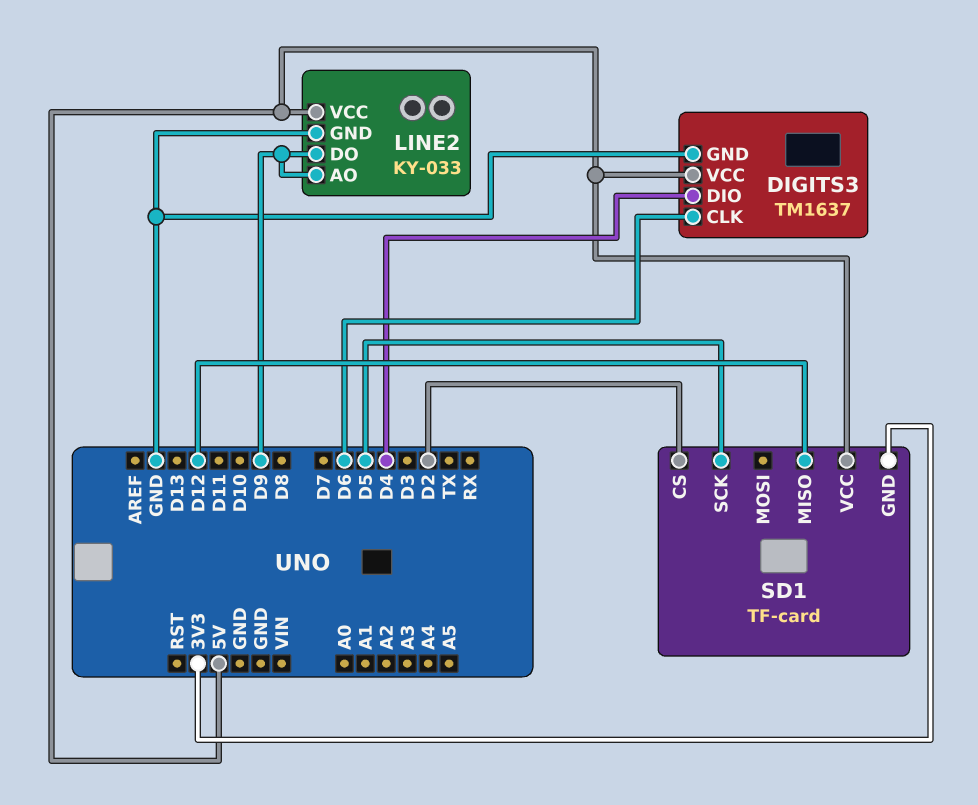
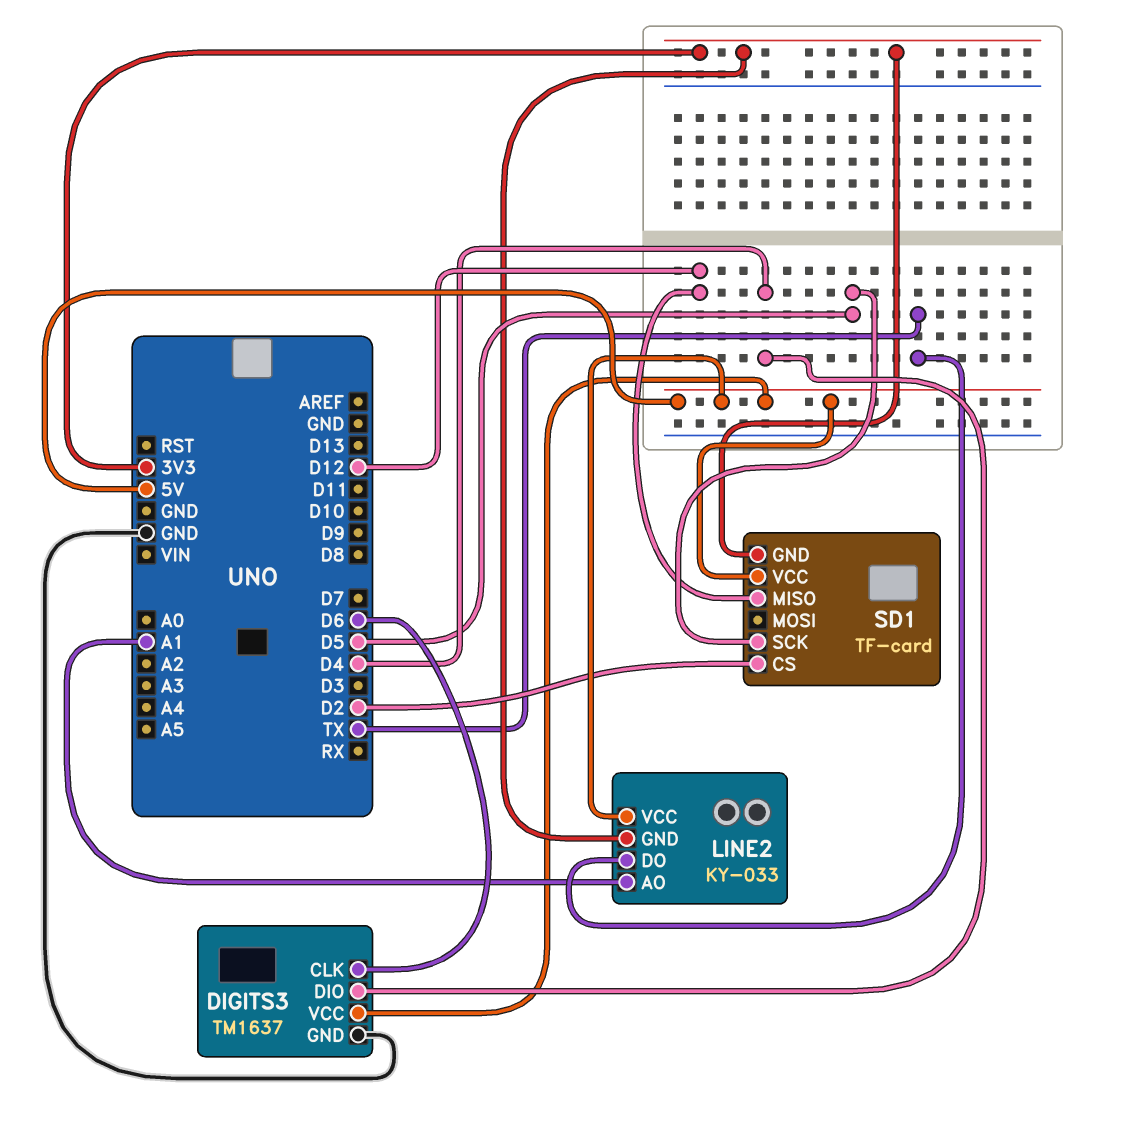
LINE2 pin AO: D9 -> A1
LINE2 pin DO: D9 -> TX
LINE2 pin GND: GND -> 3V3

